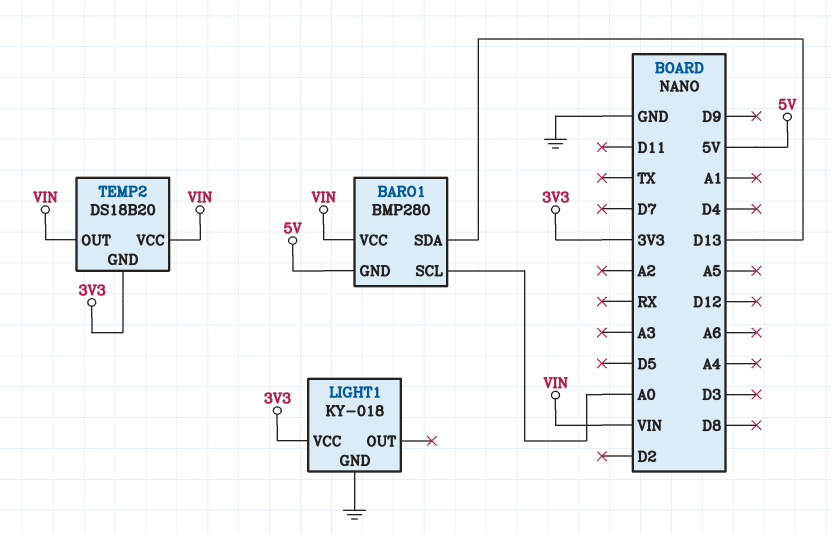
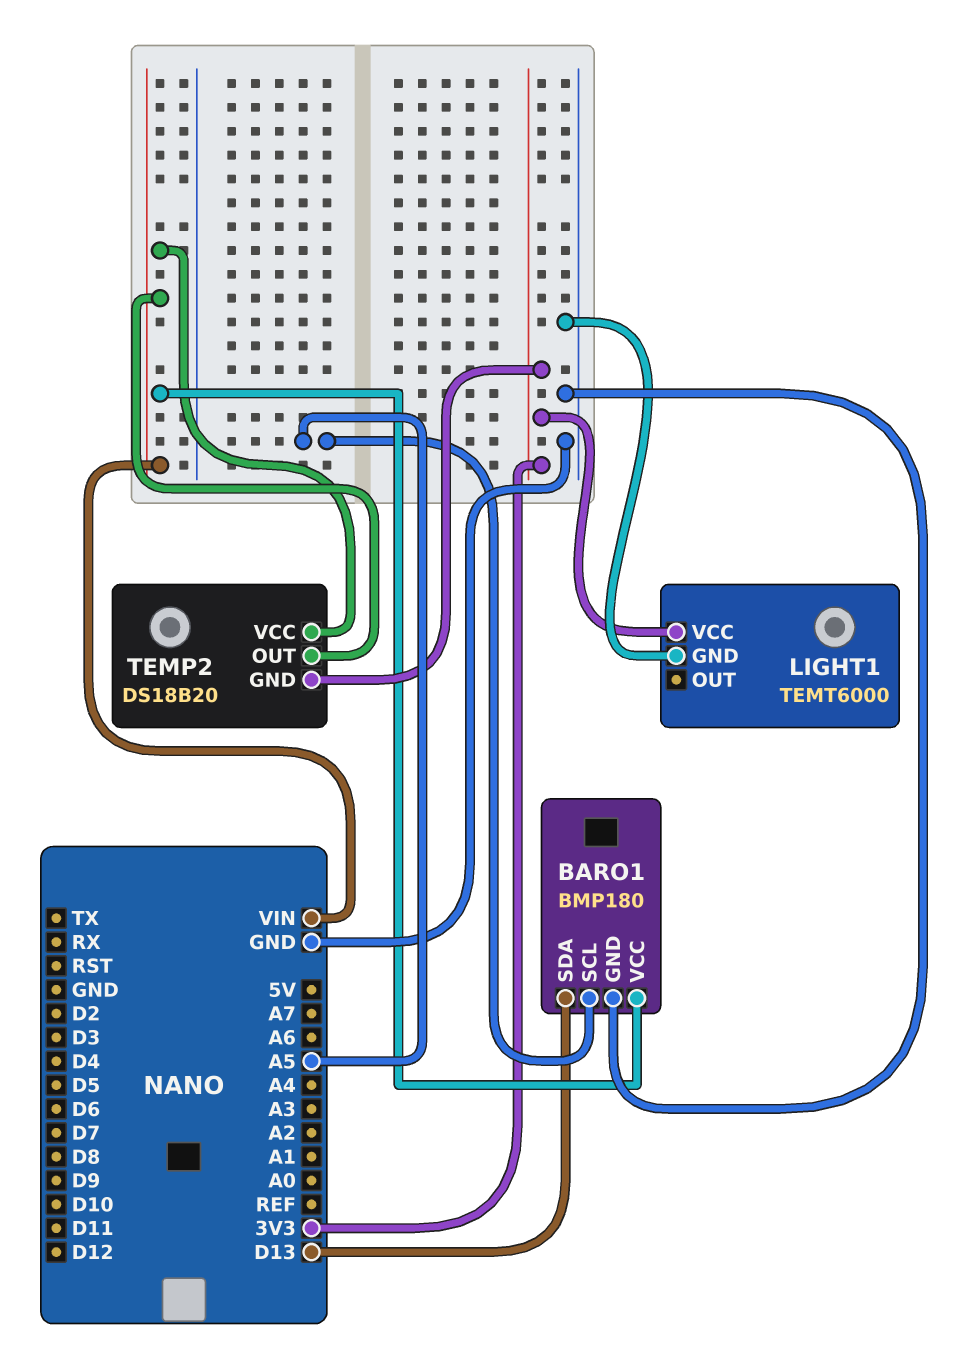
BARO1: BMP280 -> BMP180
BARO1 pin GND: 5V -> GND
BARO1 pin SCL: A0 -> A5
LIGHT1: KY-018 -> TEMT6000

